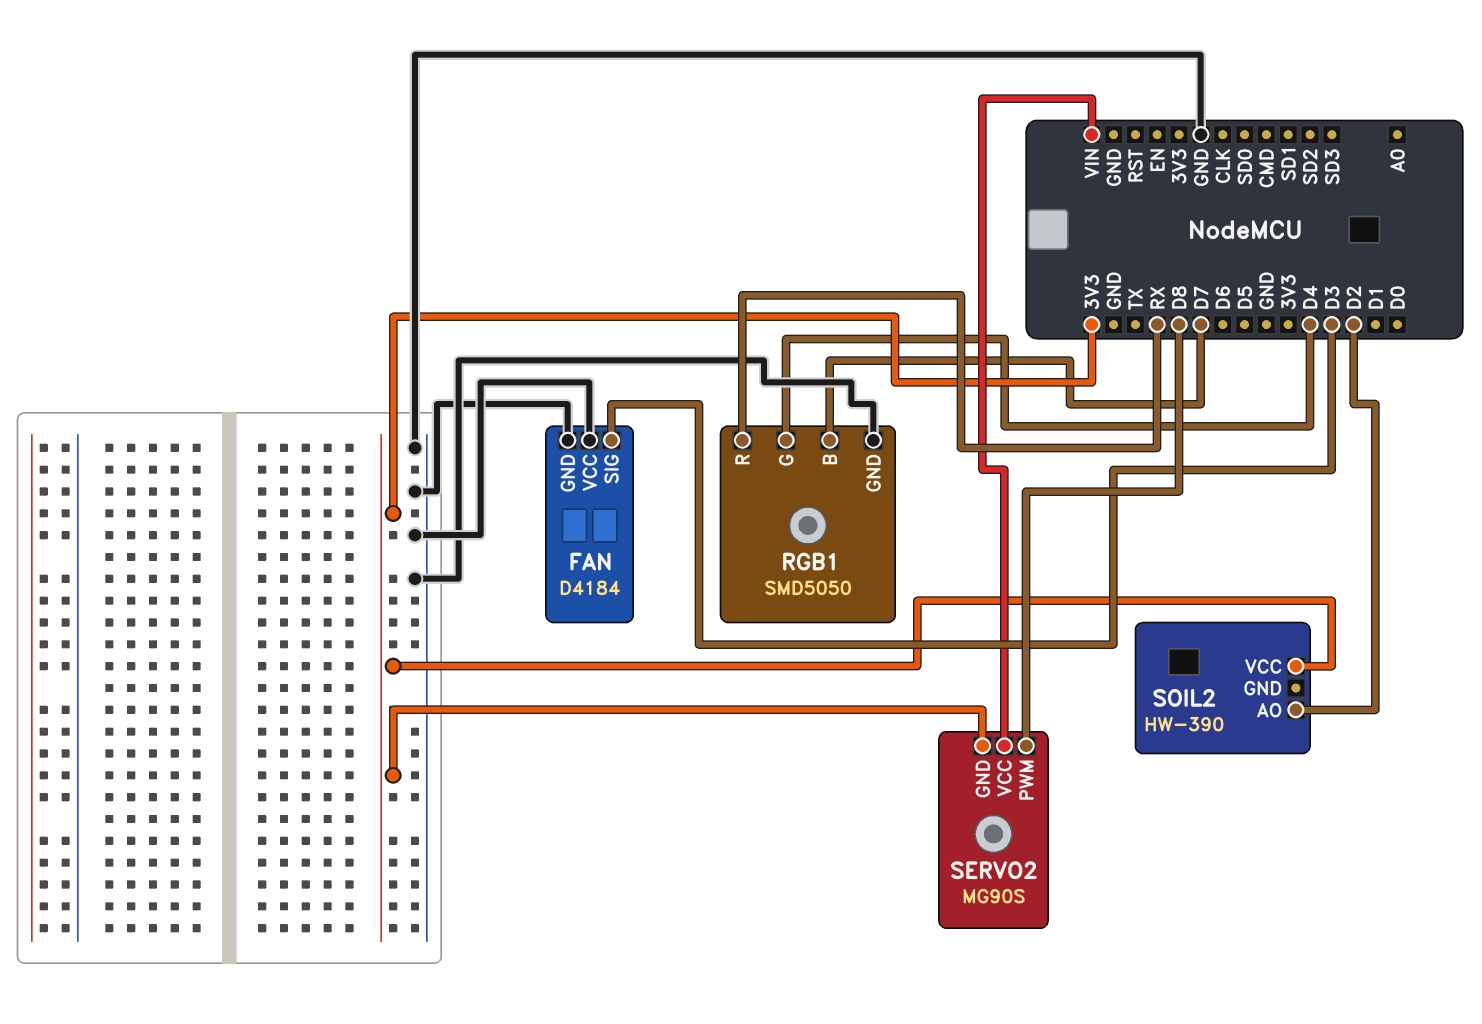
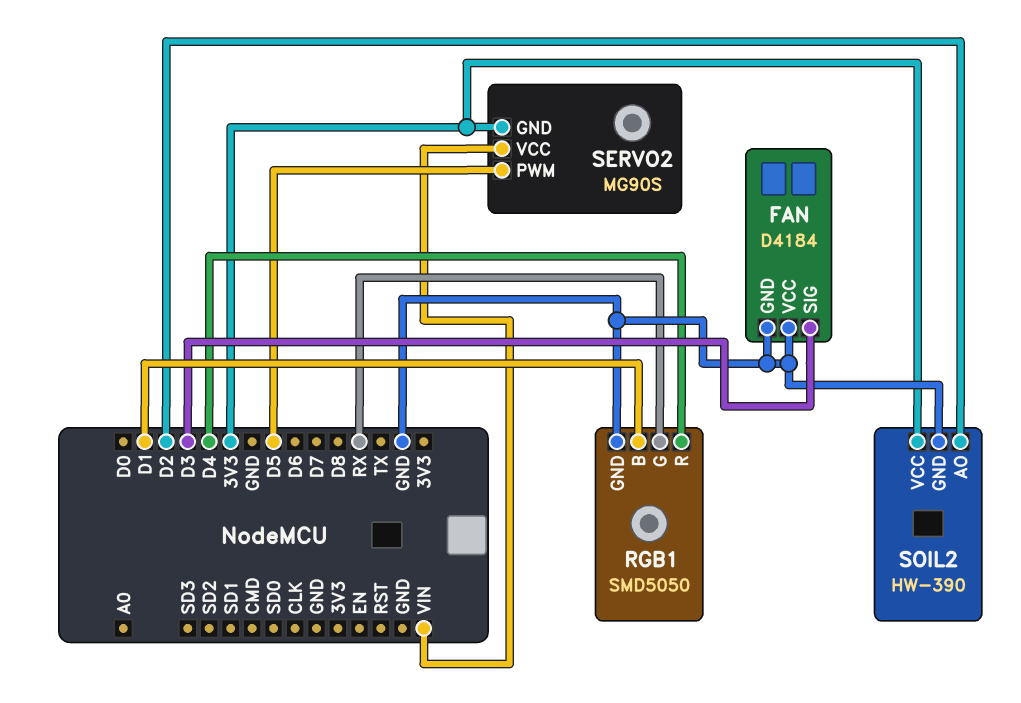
RGB1 pin B: D7 -> D1
RGB1 pin G: D4 -> RX
RGB1 pin R: RX -> D4
SERVO2 pin PWM: D8 -> D5
SOIL2 pin GND: none -> GND

